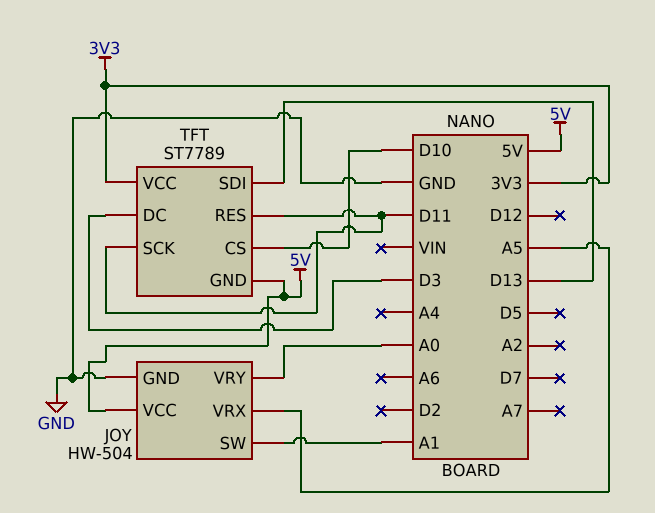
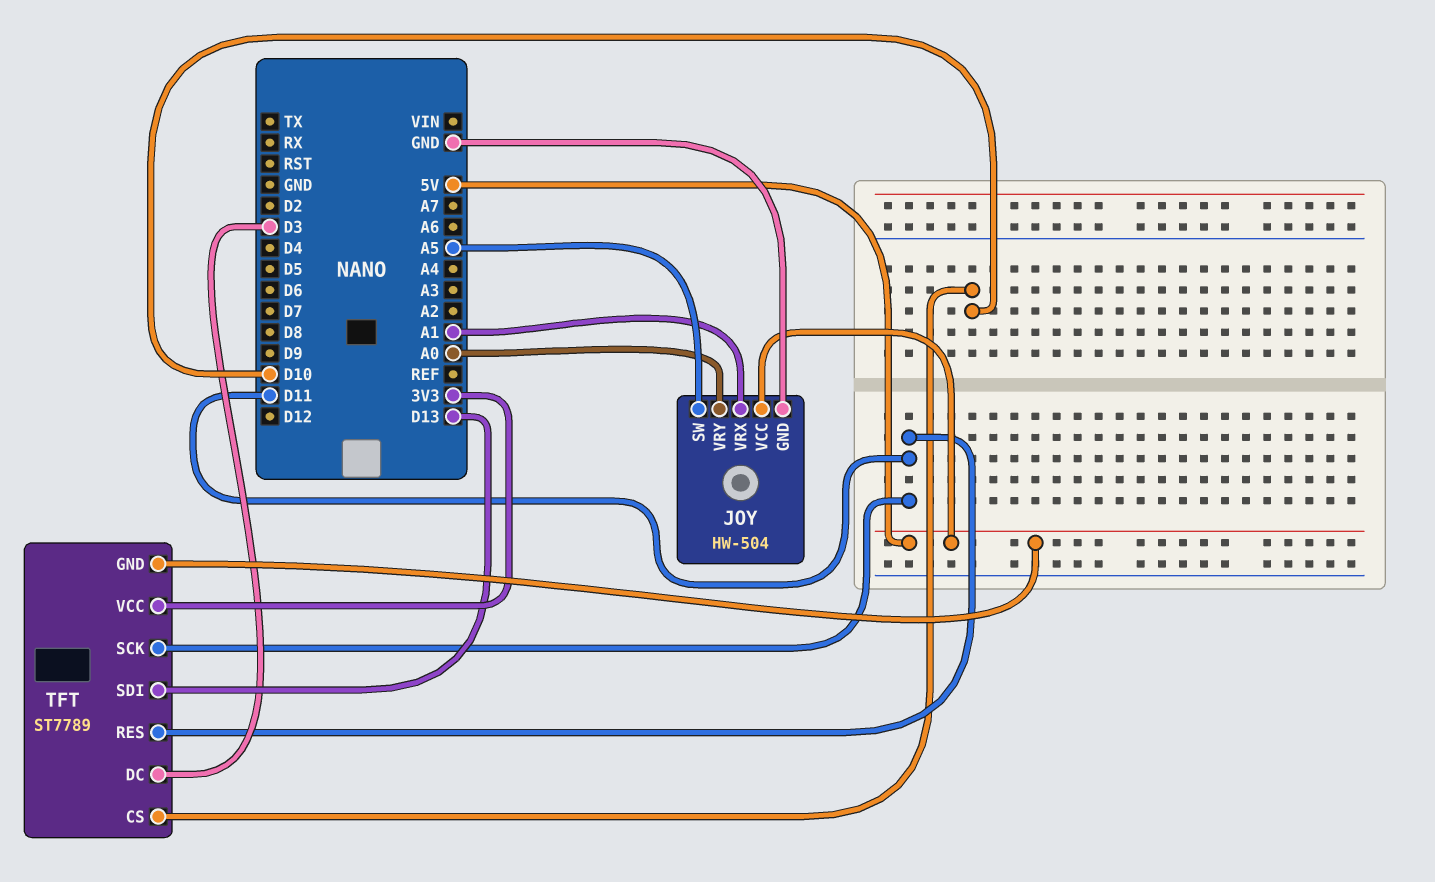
JOY pin SW: A1 -> A5
JOY pin VRX: A5 -> A1

